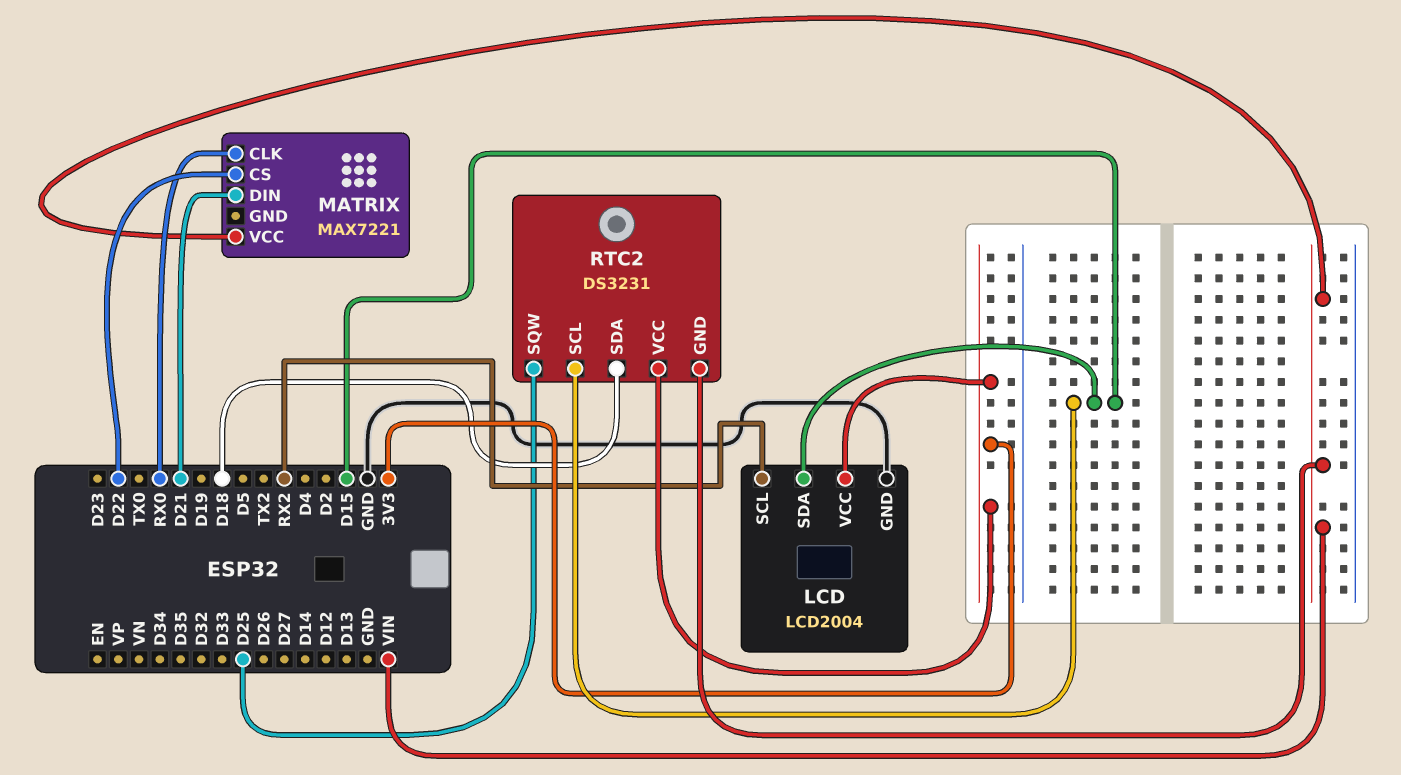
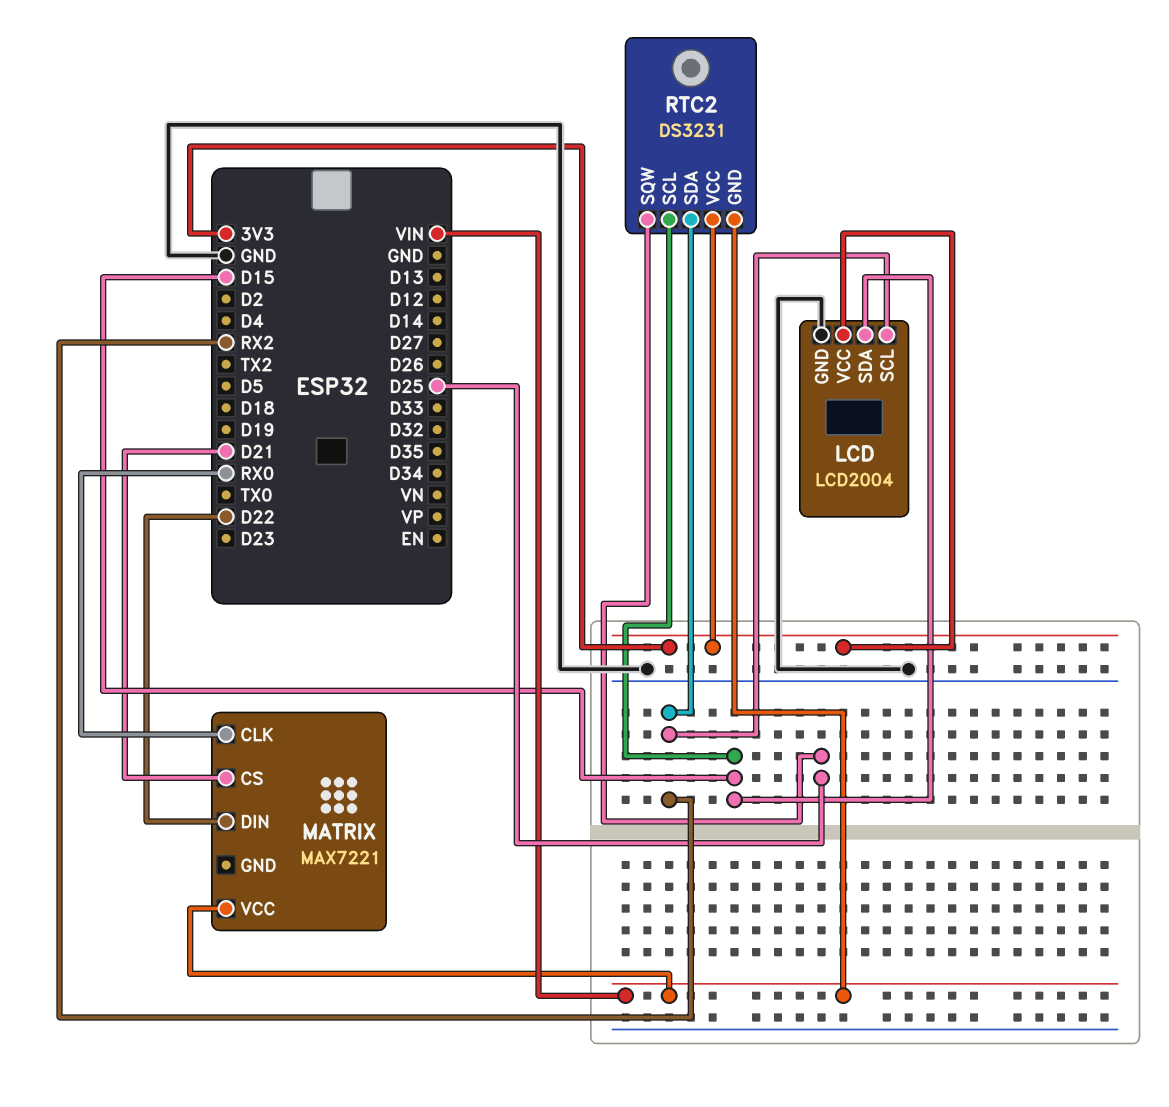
MATRIX pin CS: D22 -> D21
MATRIX pin DIN: D21 -> D22
RTC2 pin SDA: D18 -> RX2

